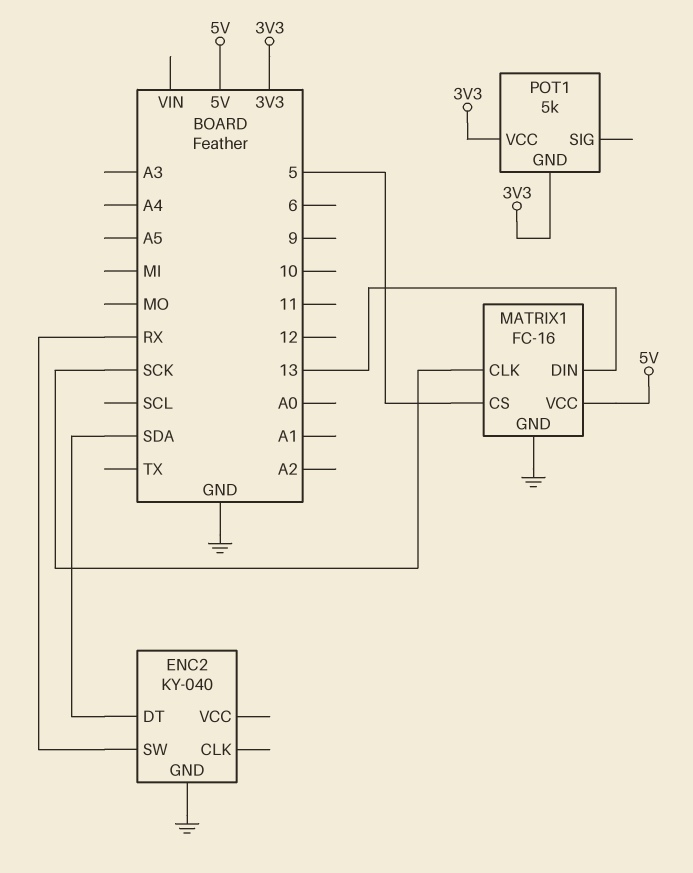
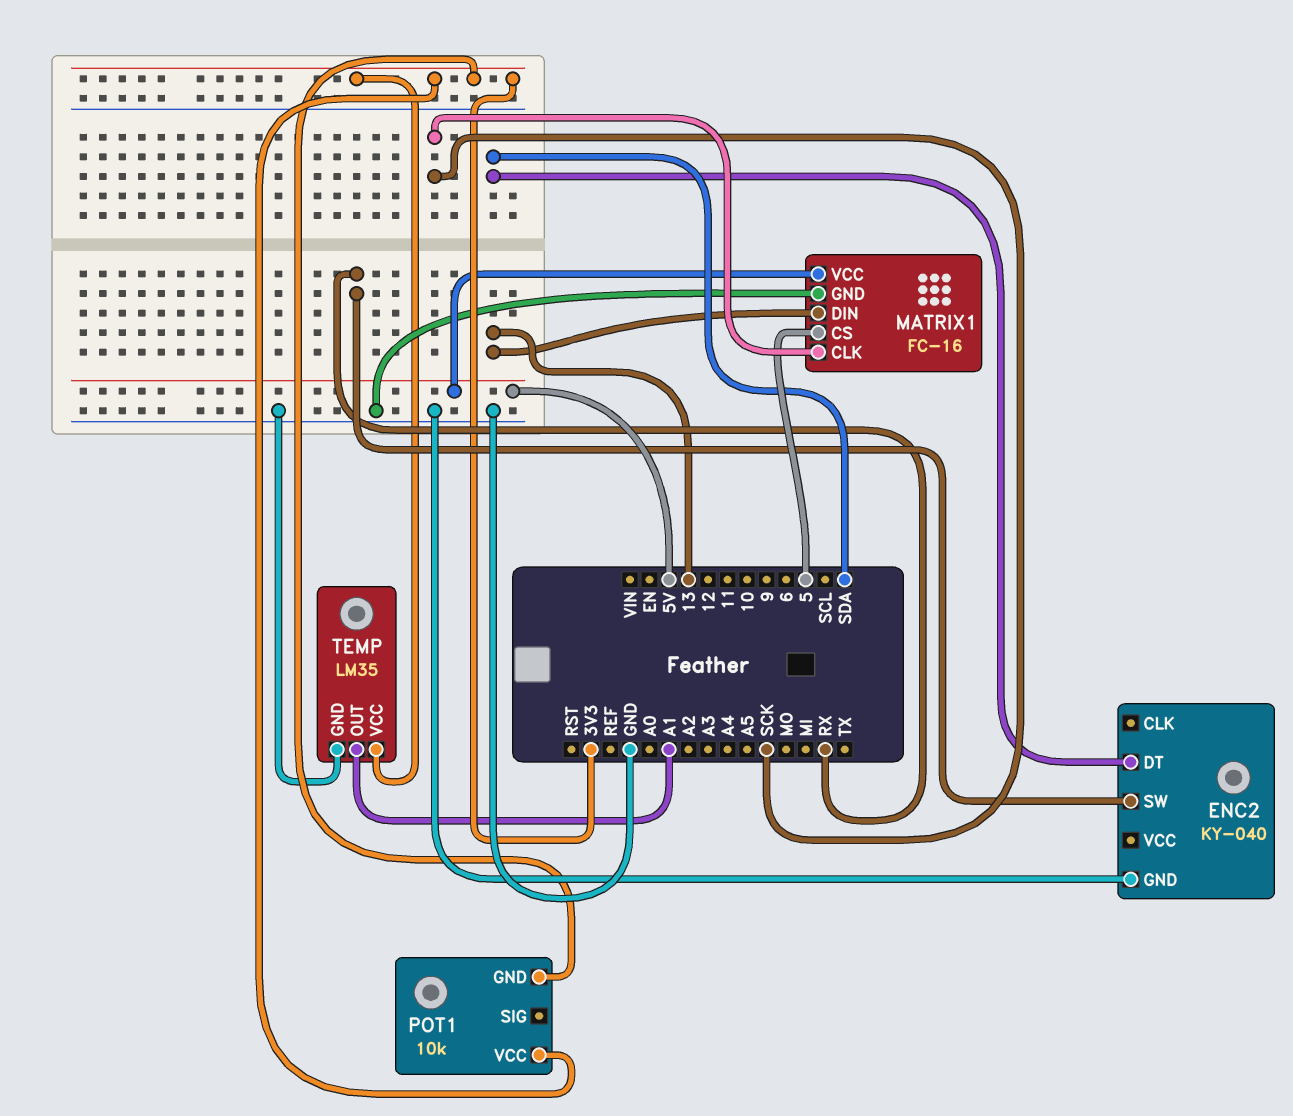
POT1: 5k -> 10k
TEMP: none -> LM35
TEMP pin GND: none -> GND
TEMP pin OUT: none -> A1
TEMP pin VCC: none -> 3V3

